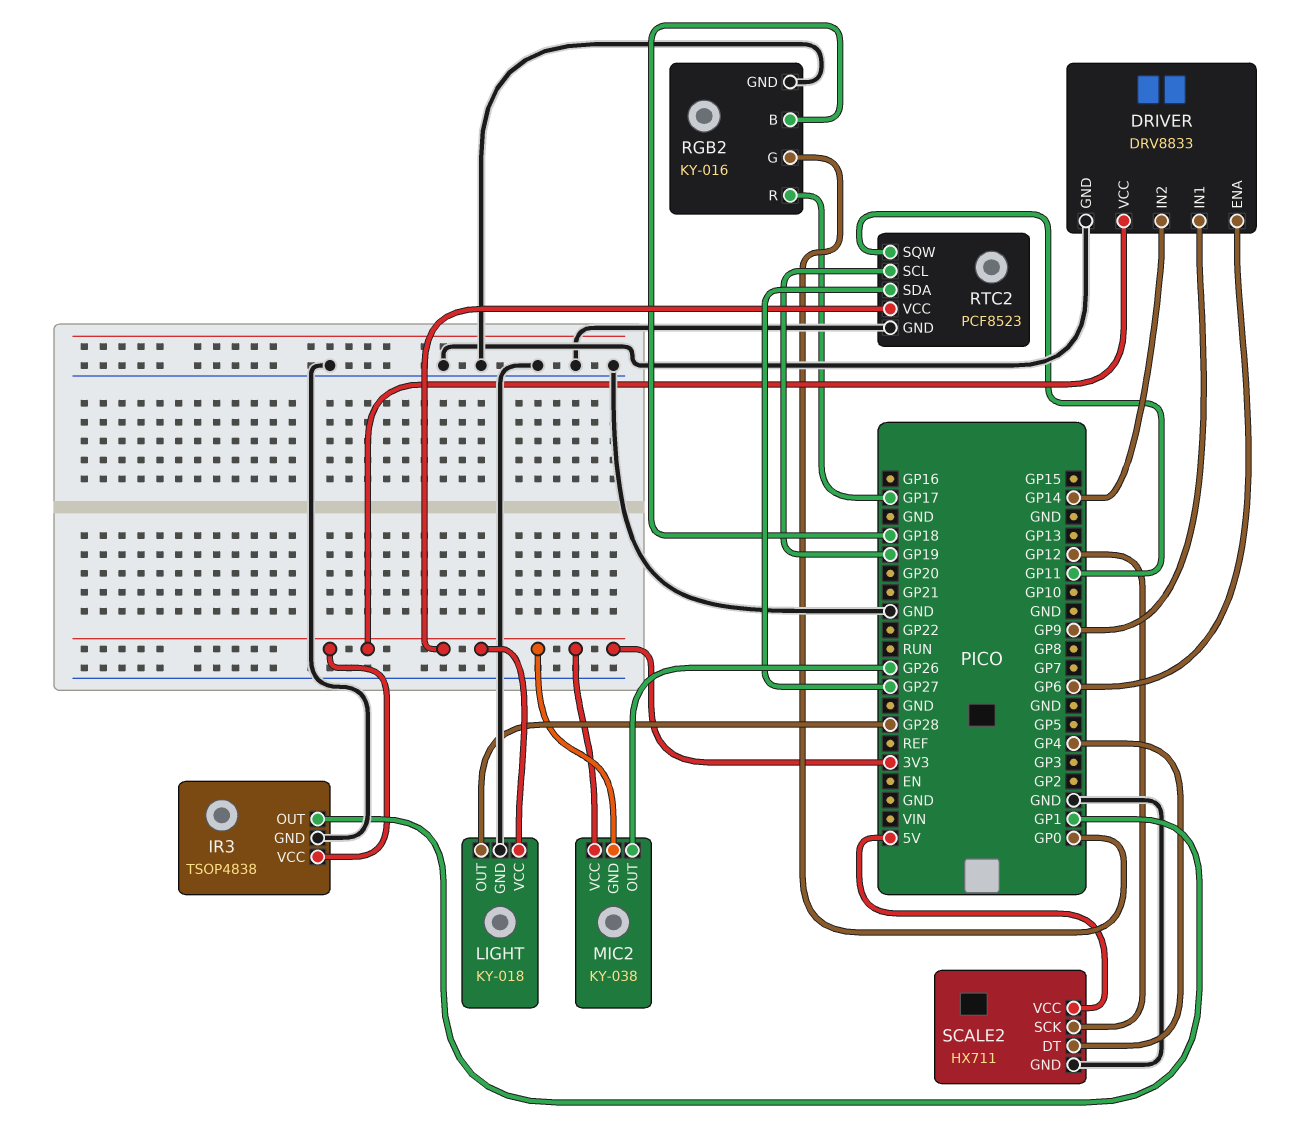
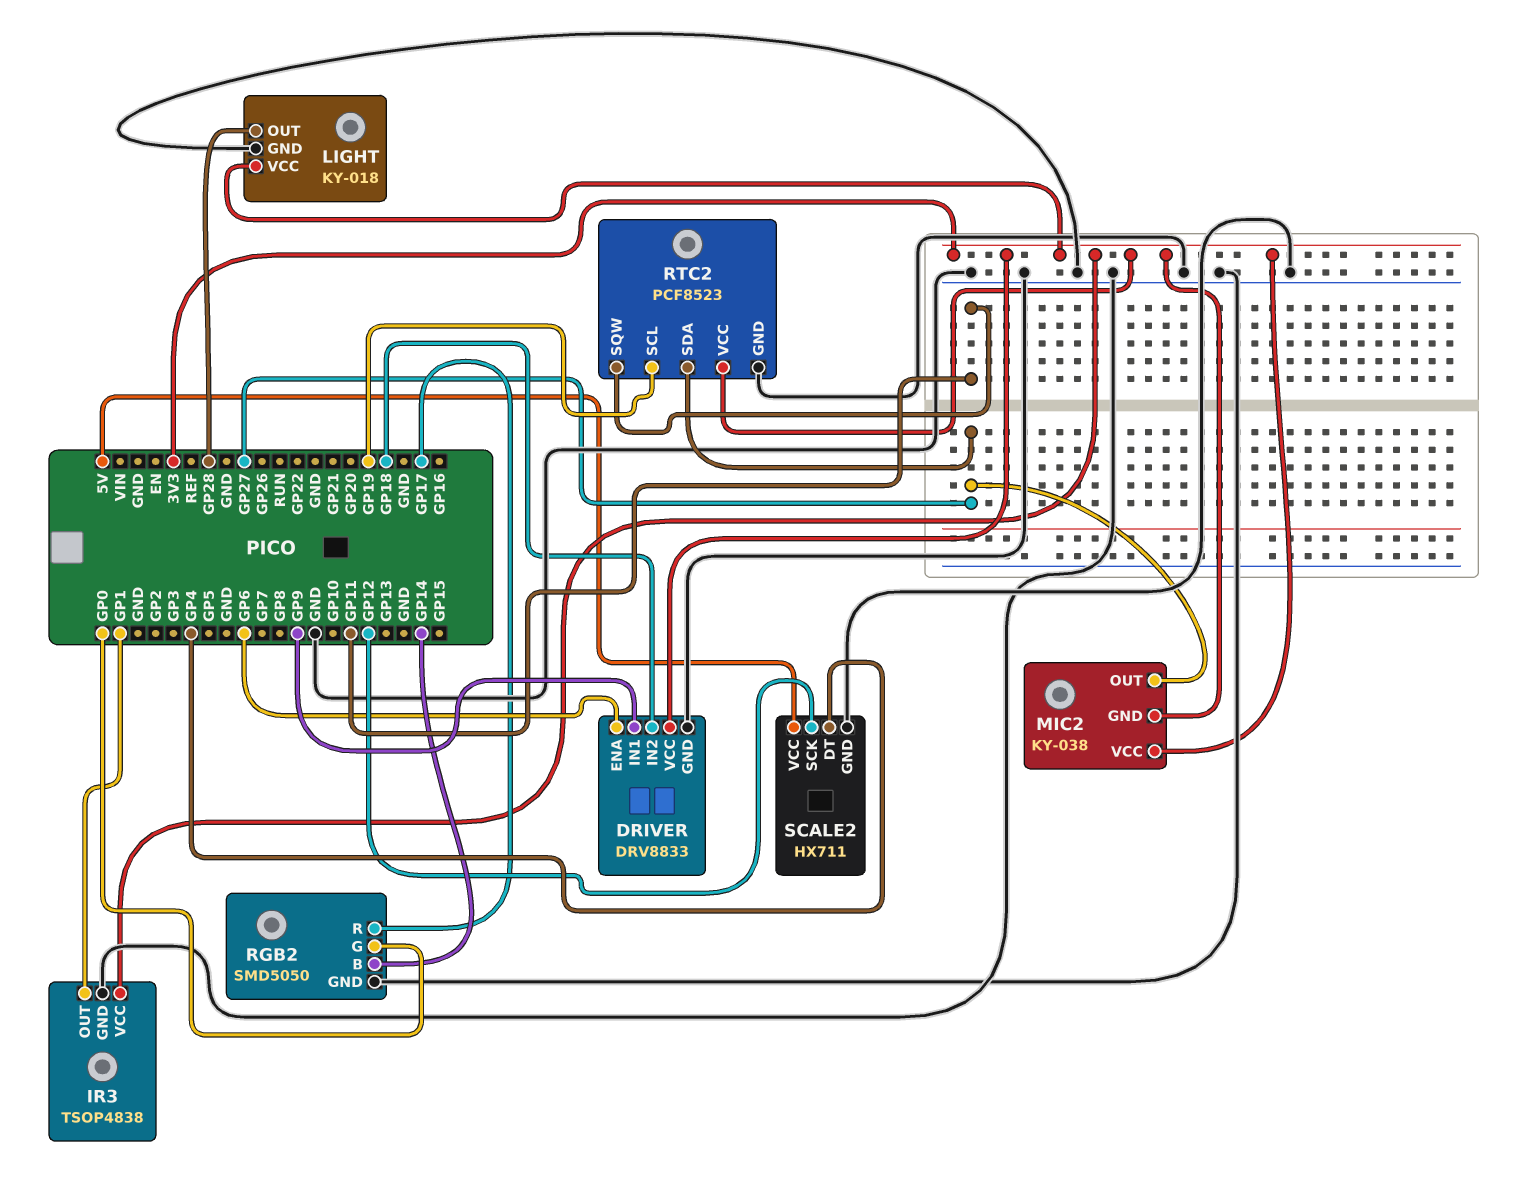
DRIVER pin IN2: GP14 -> GP18
MIC2 pin OUT: GP26 -> GP27
RGB2: KY-016 -> SMD5050
RGB2 pin B: GP18 -> GP14

